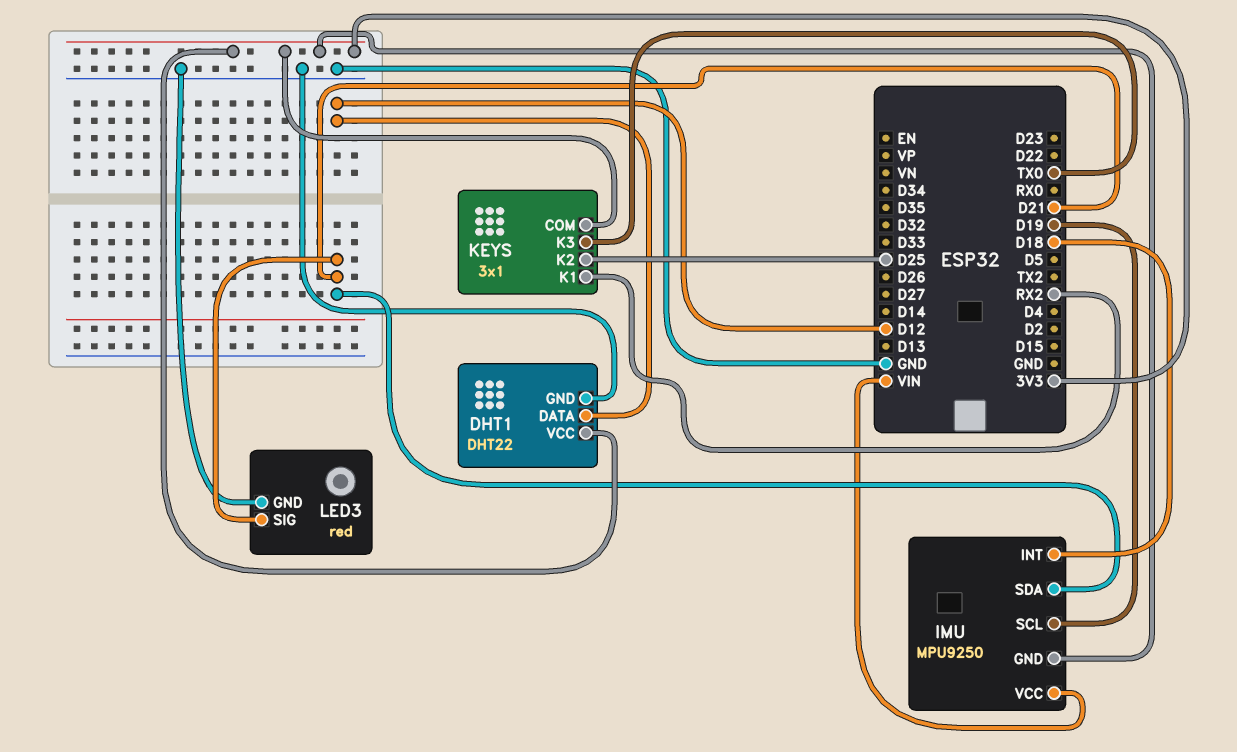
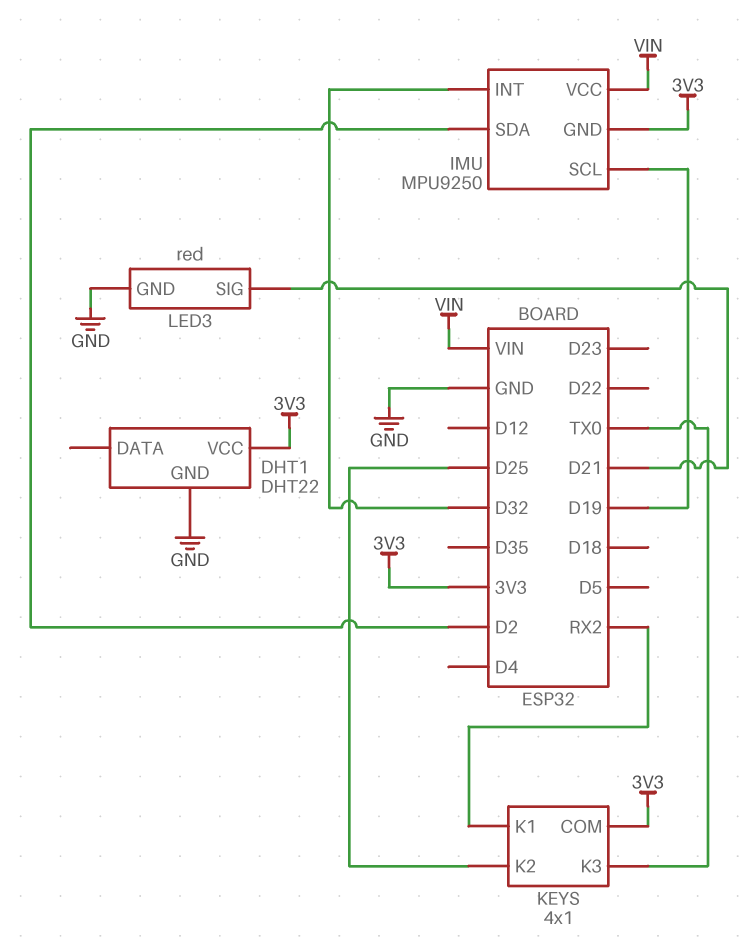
DHT1 pin DATA: D12 -> none
IMU pin INT: D18 -> D32
IMU pin SDA: D21 -> D2
KEYS: 3x1 -> 4x1

